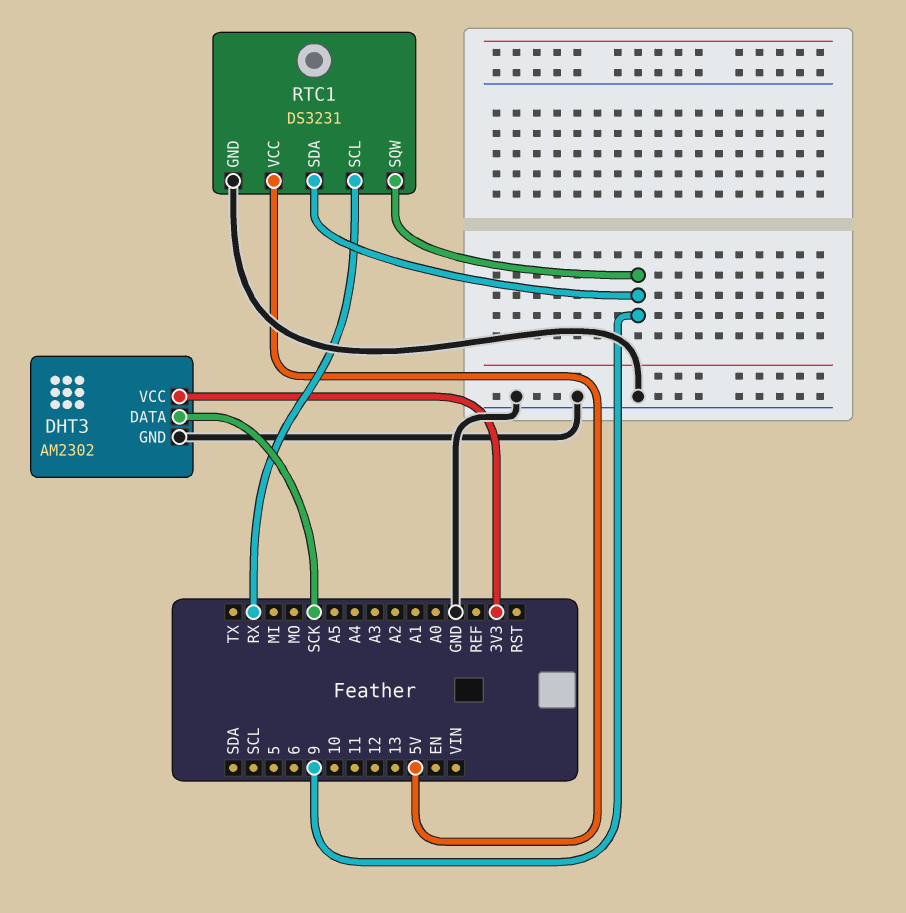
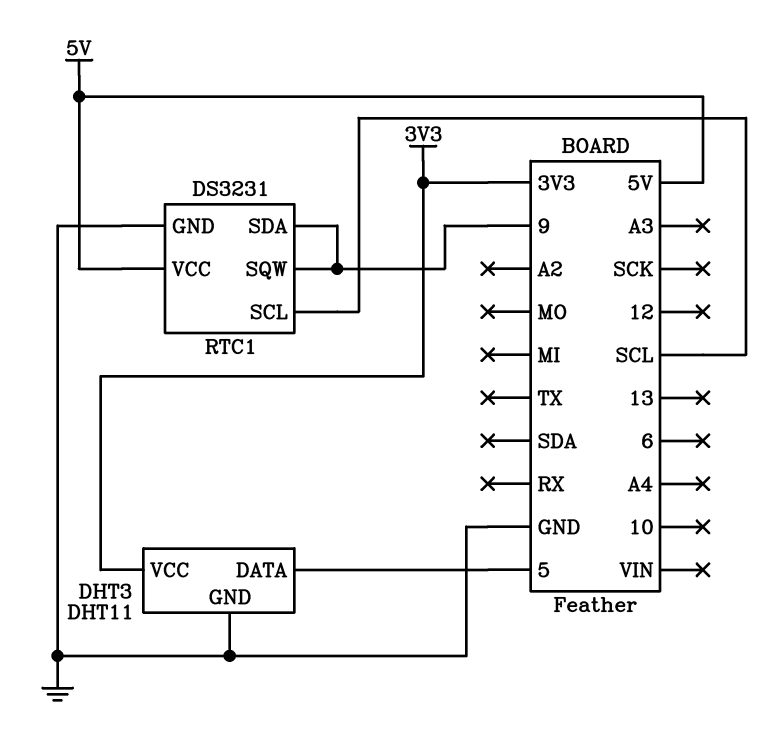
DHT3: AM2302 -> DHT11
DHT3 pin DATA: SCK -> 5
RTC1 pin SCL: RX -> SCL

